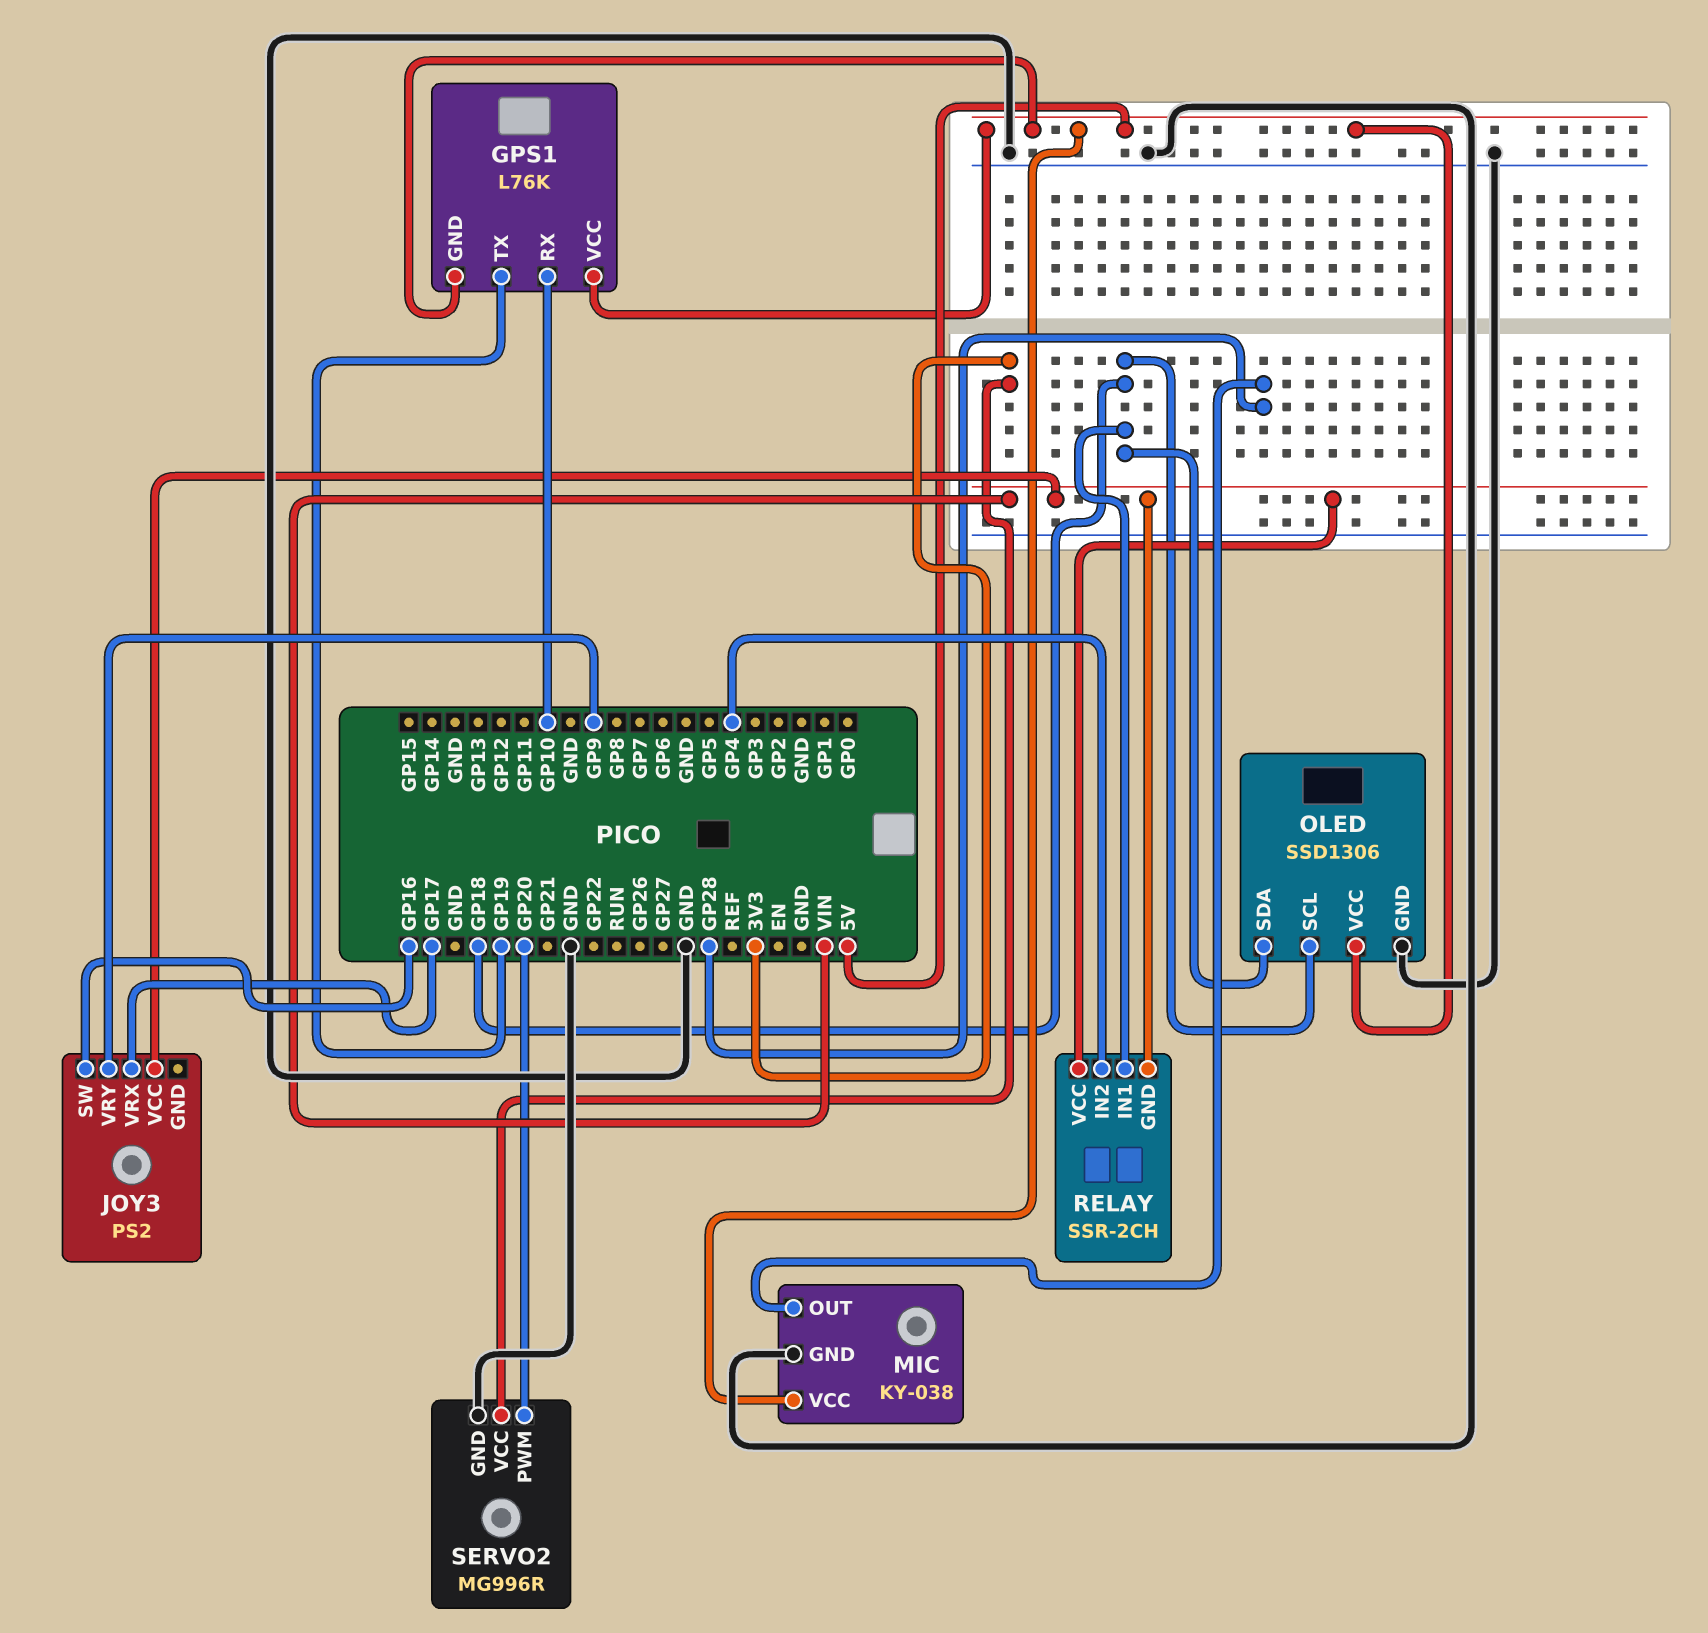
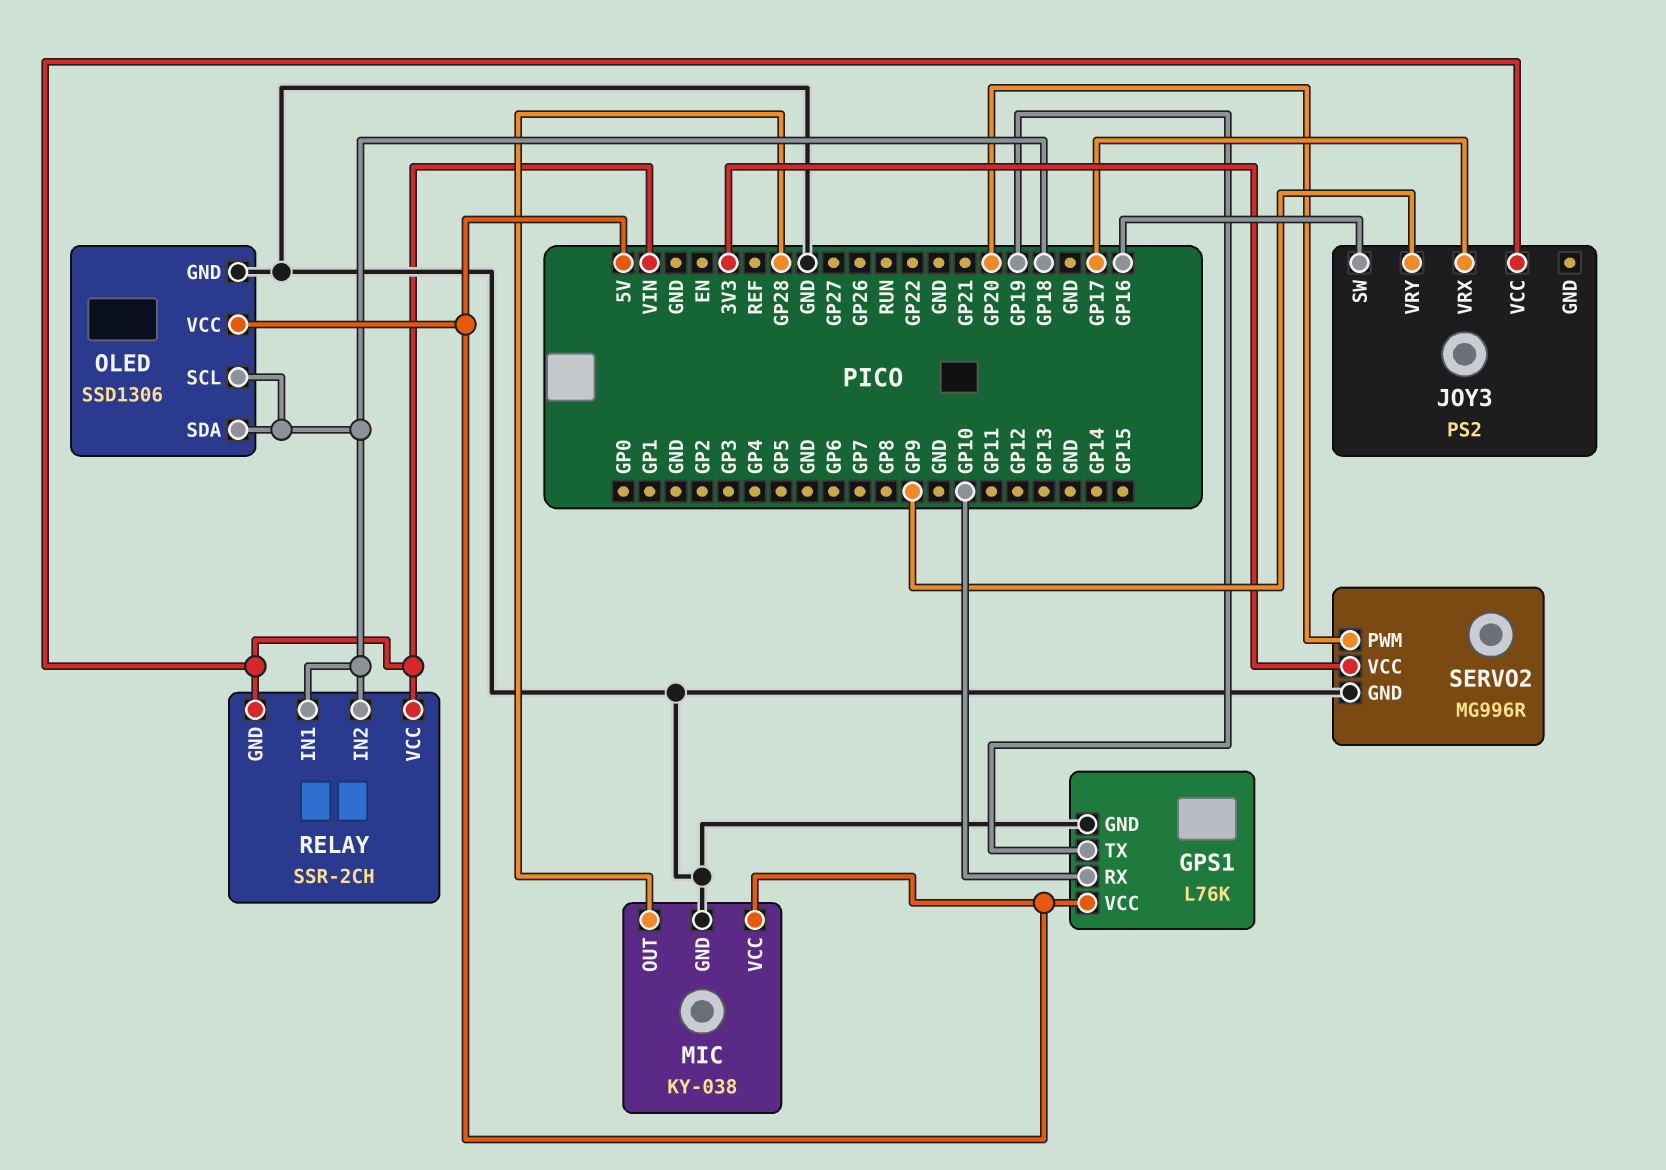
GPS1 pin GND: 5V -> GND
RELAY pin IN2: GP4 -> GP18

